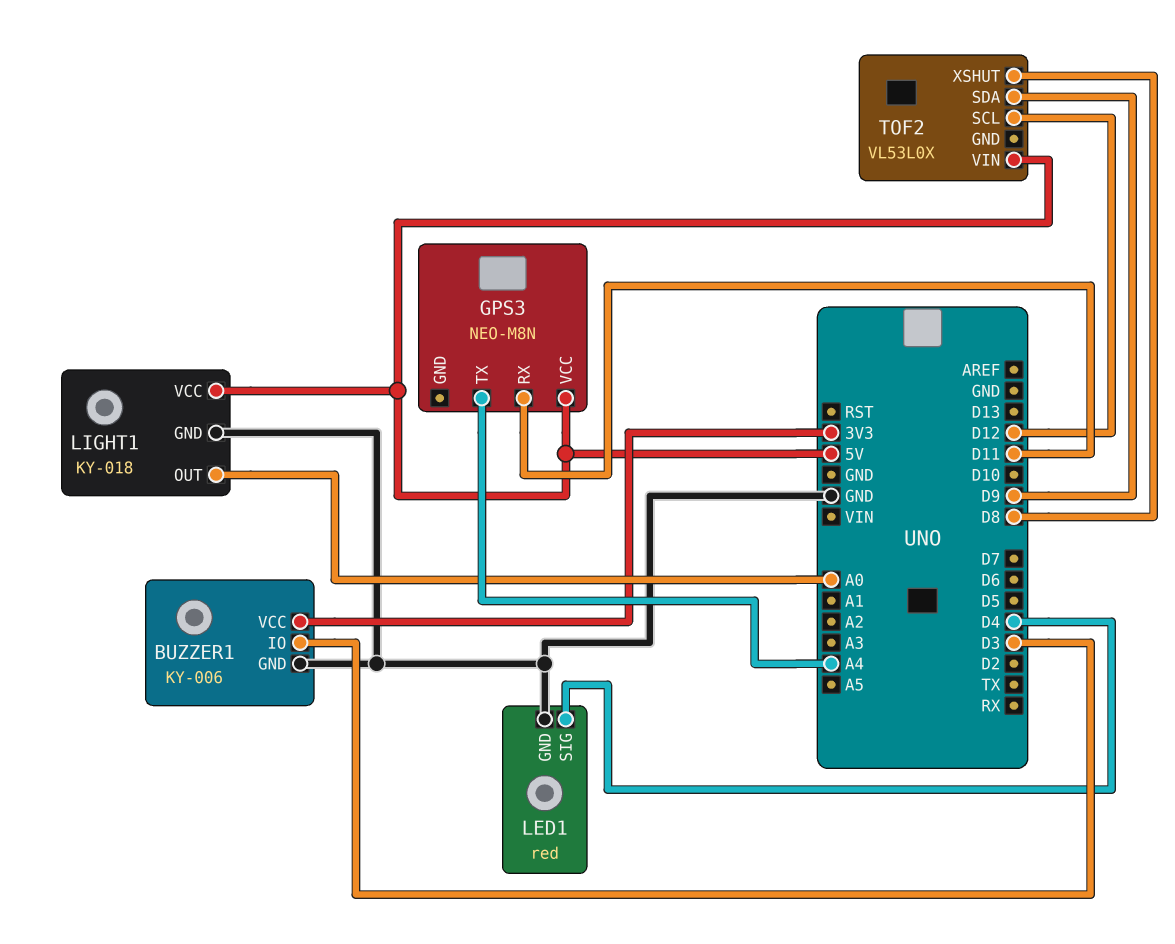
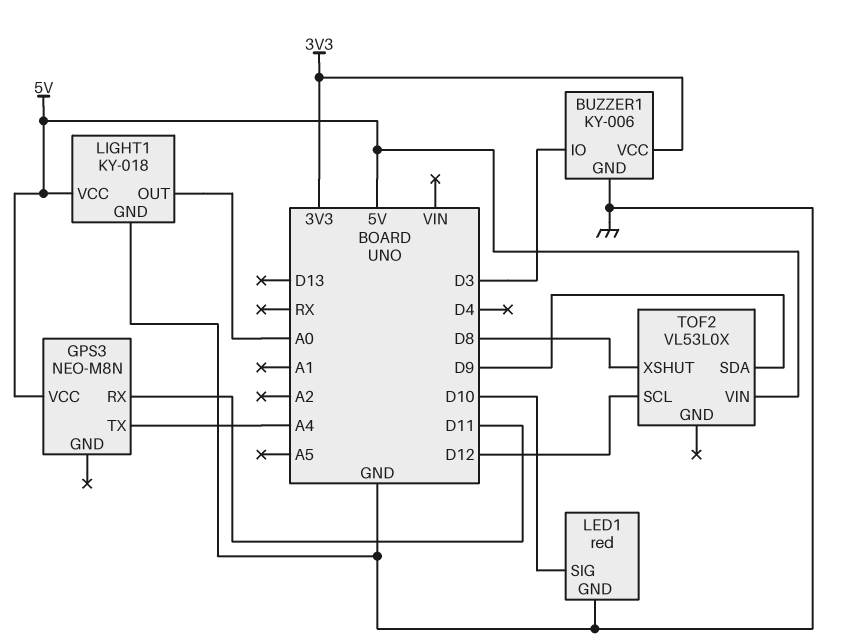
LED1 pin SIG: D4 -> D10

